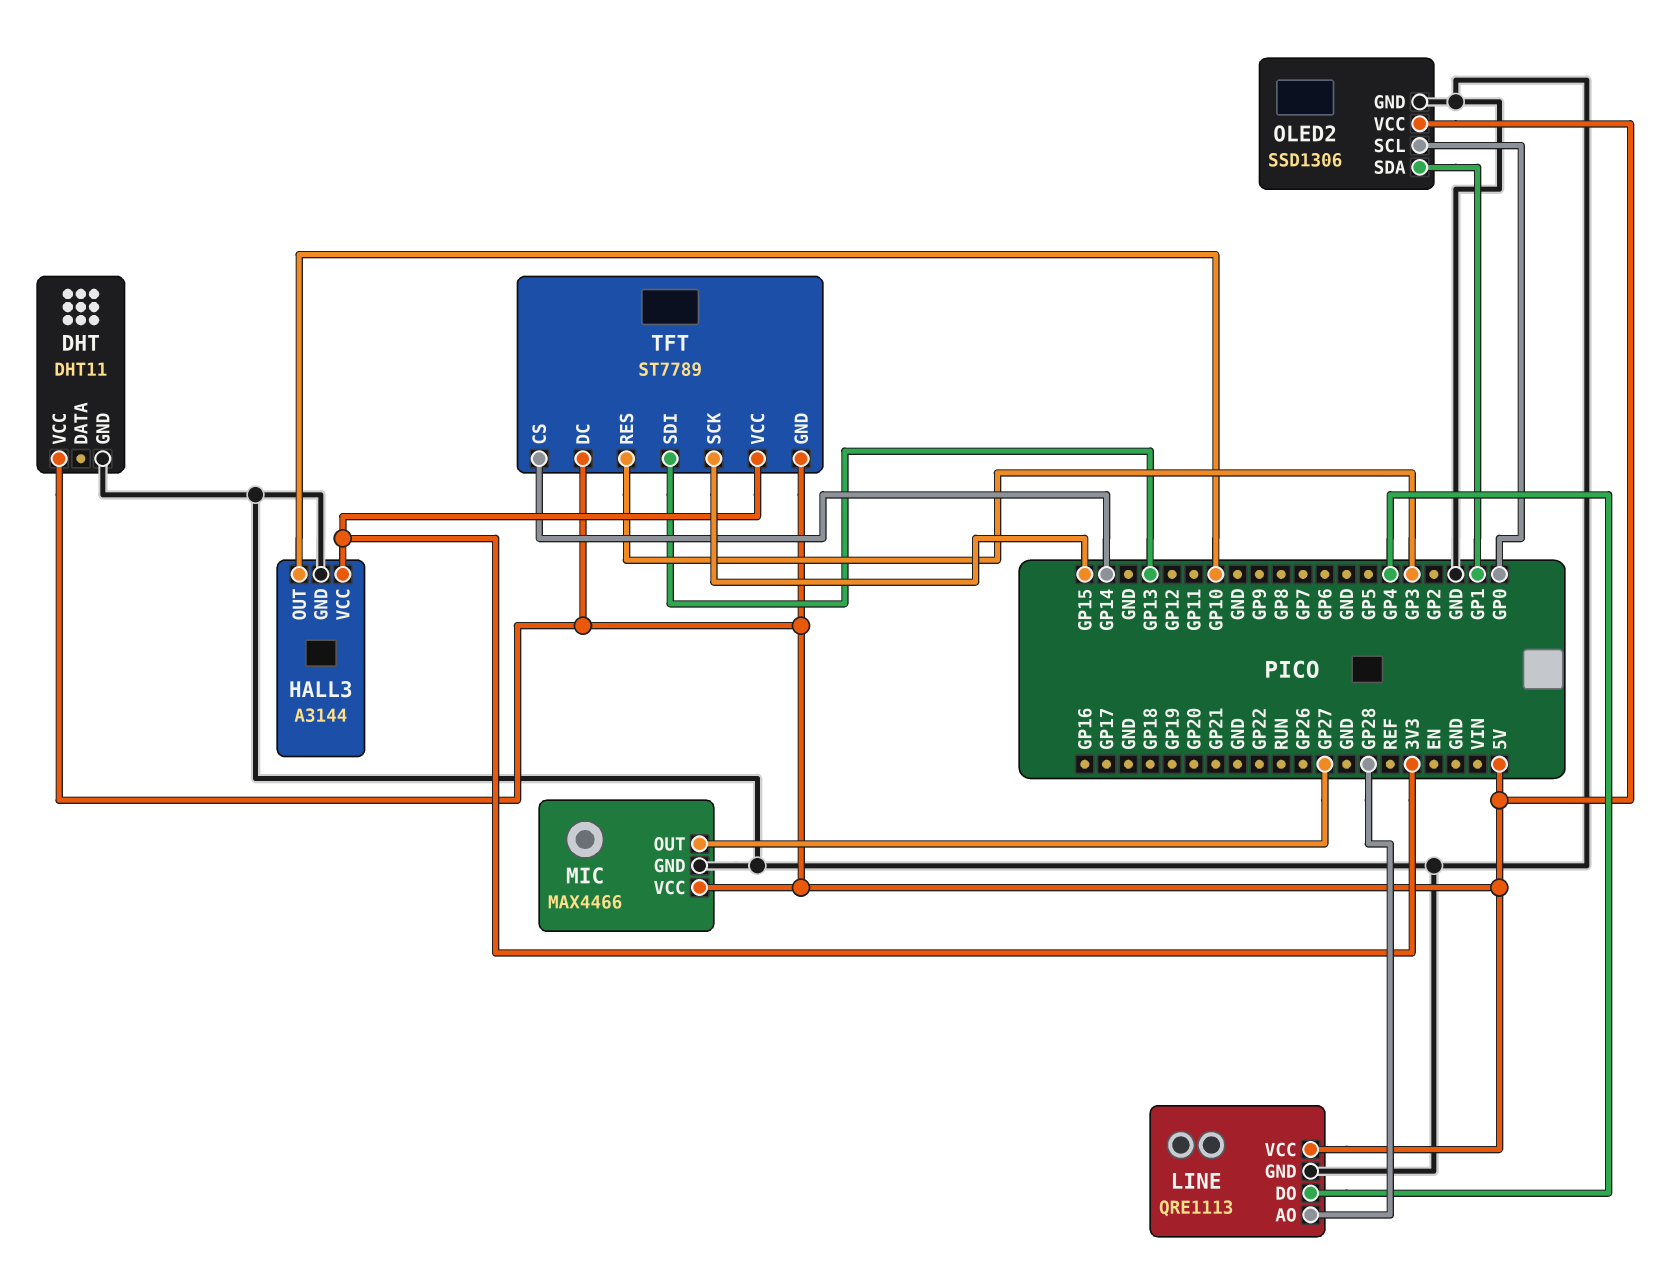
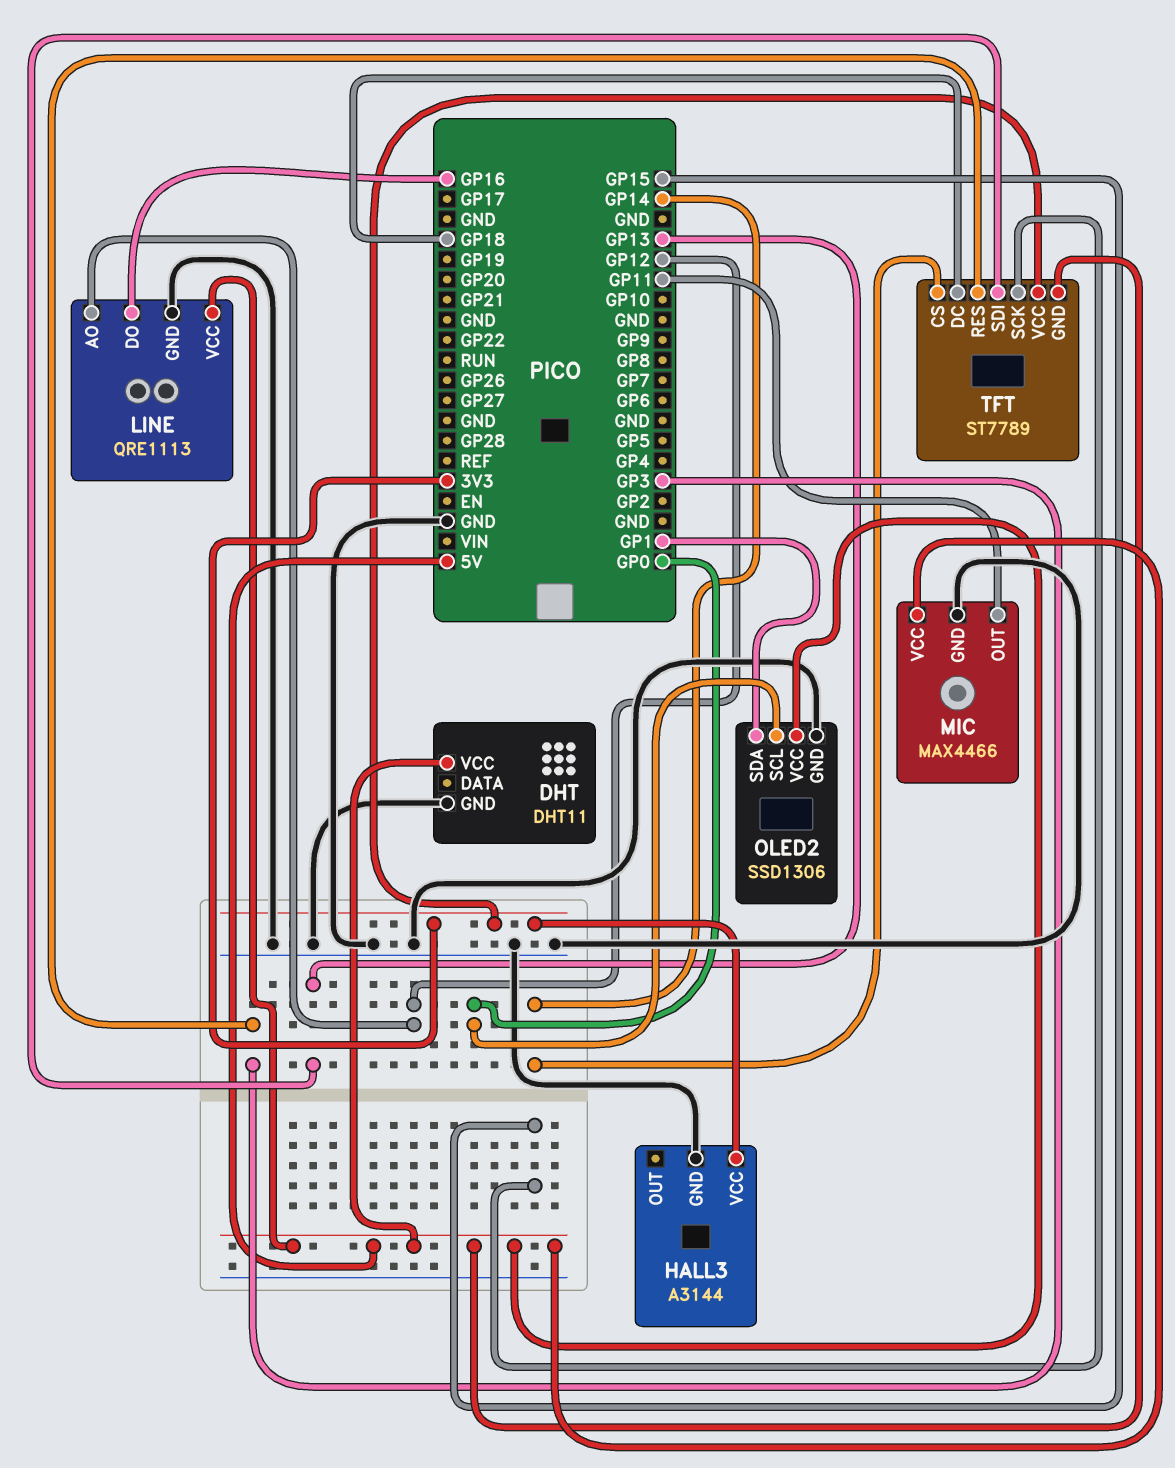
HALL3 pin OUT: GP10 -> none
LINE pin AO: GP28 -> GP12
LINE pin DO: GP4 -> GP16
MIC pin OUT: GP27 -> GP11
TFT pin DC: 5V -> GP18

